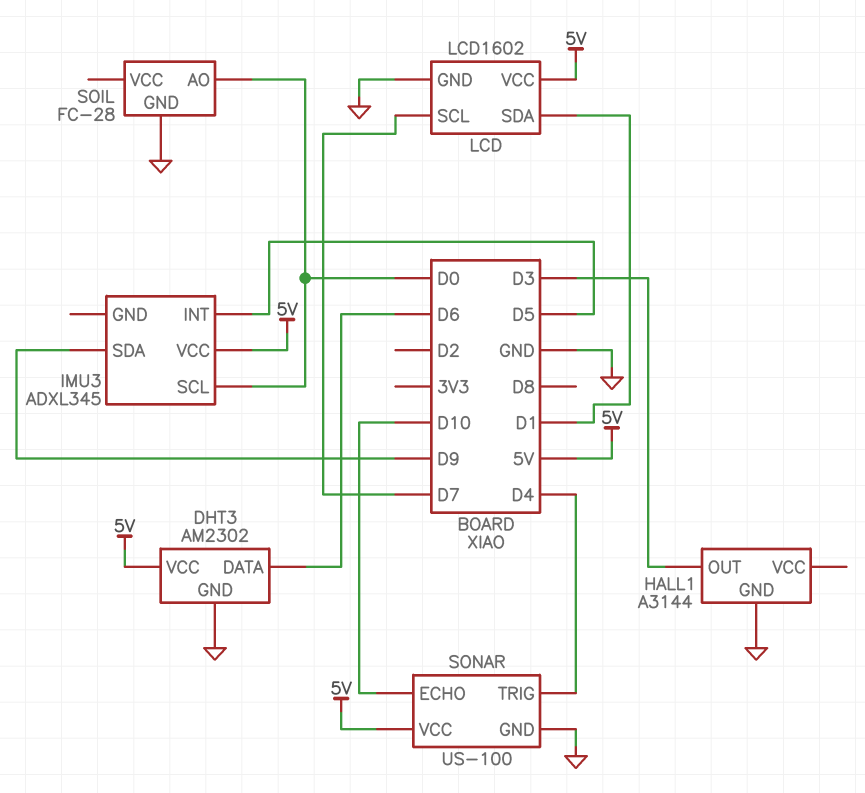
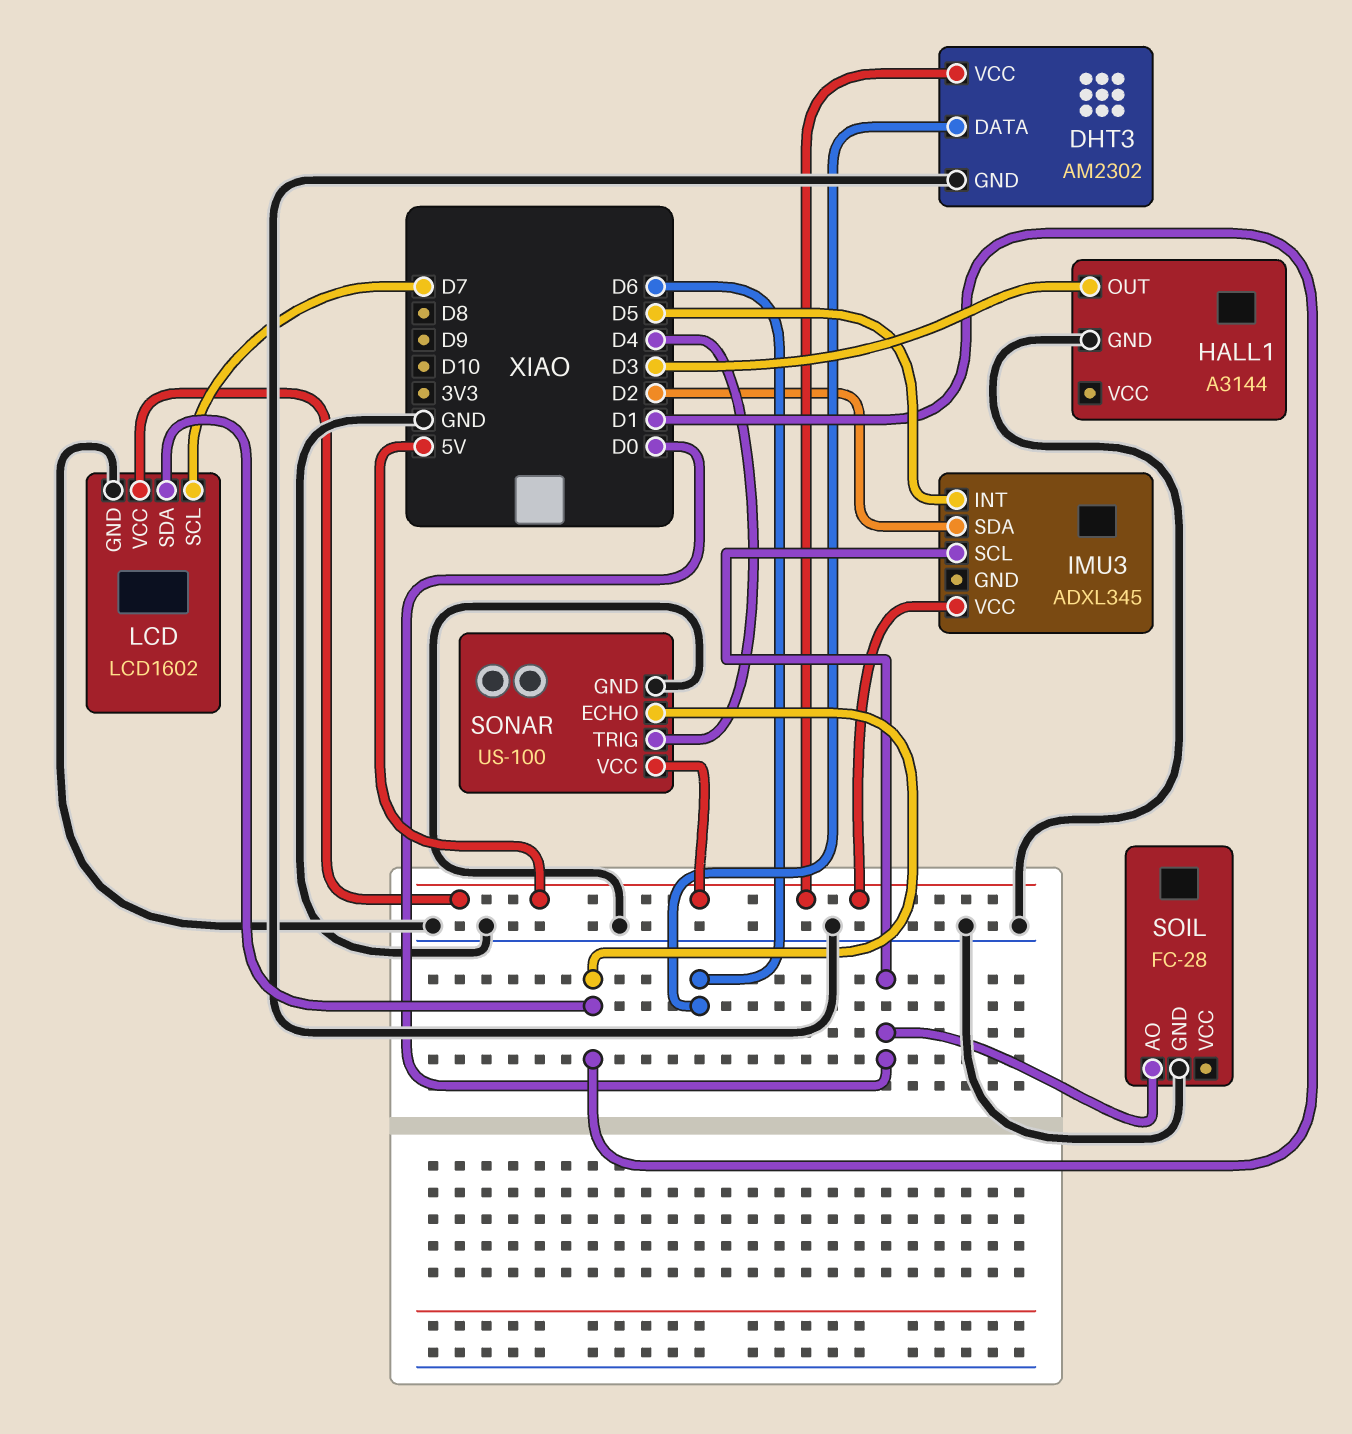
IMU3 pin SDA: D9 -> D2
SONAR pin ECHO: D10 -> D1

